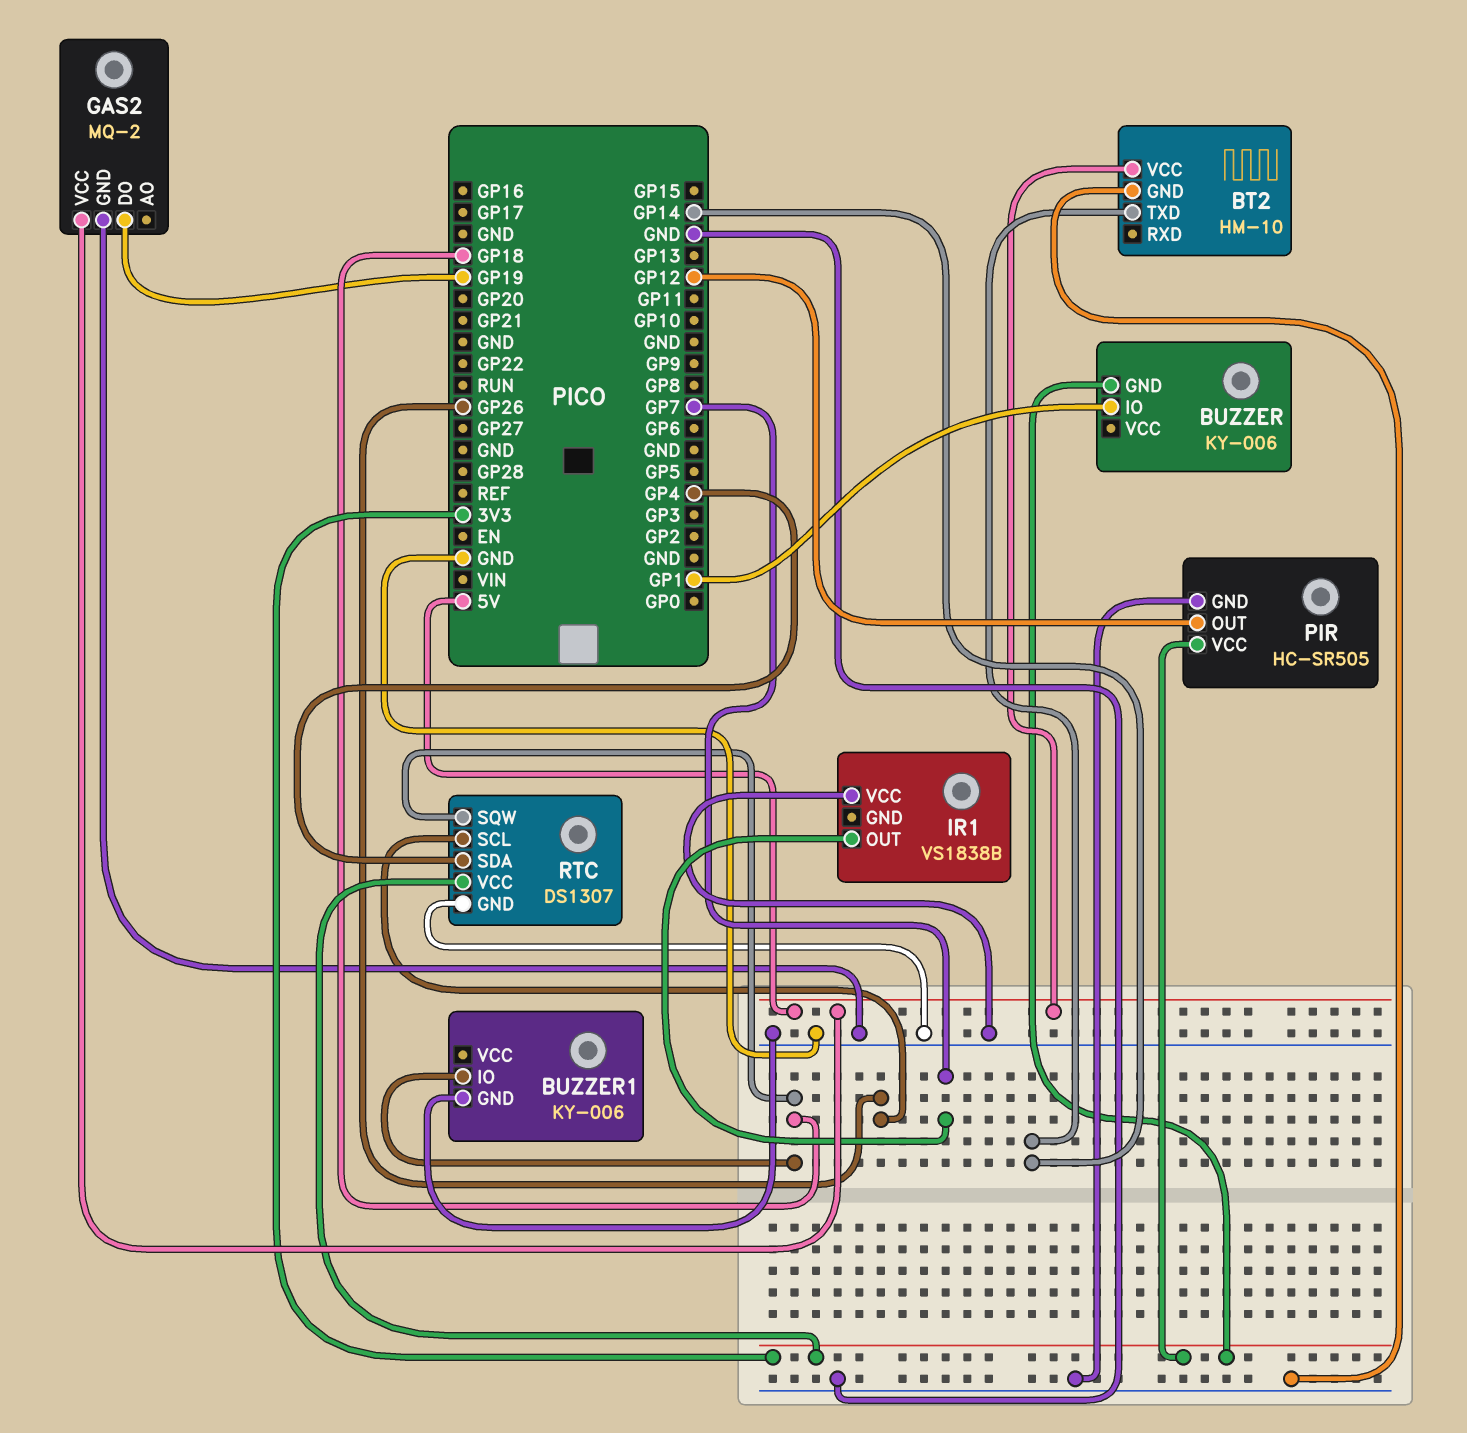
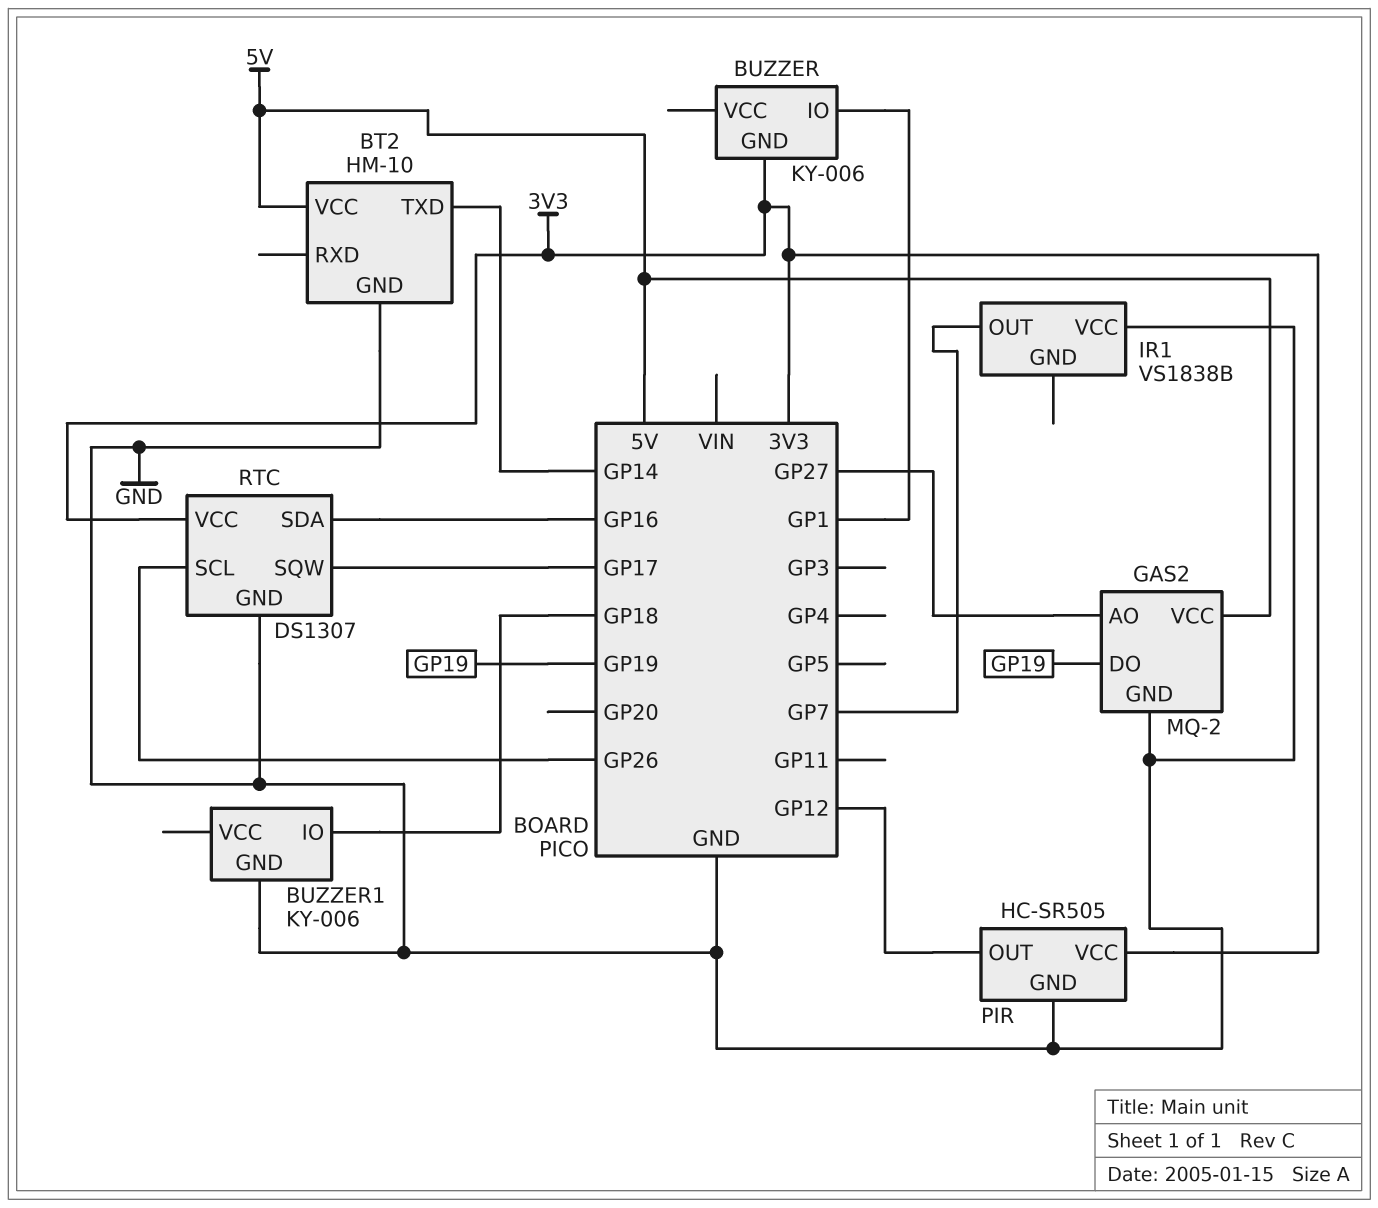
GAS2 pin AO: none -> GP27
RTC pin SDA: GP4 -> GP16
RTC pin SQW: GP18 -> GP17

